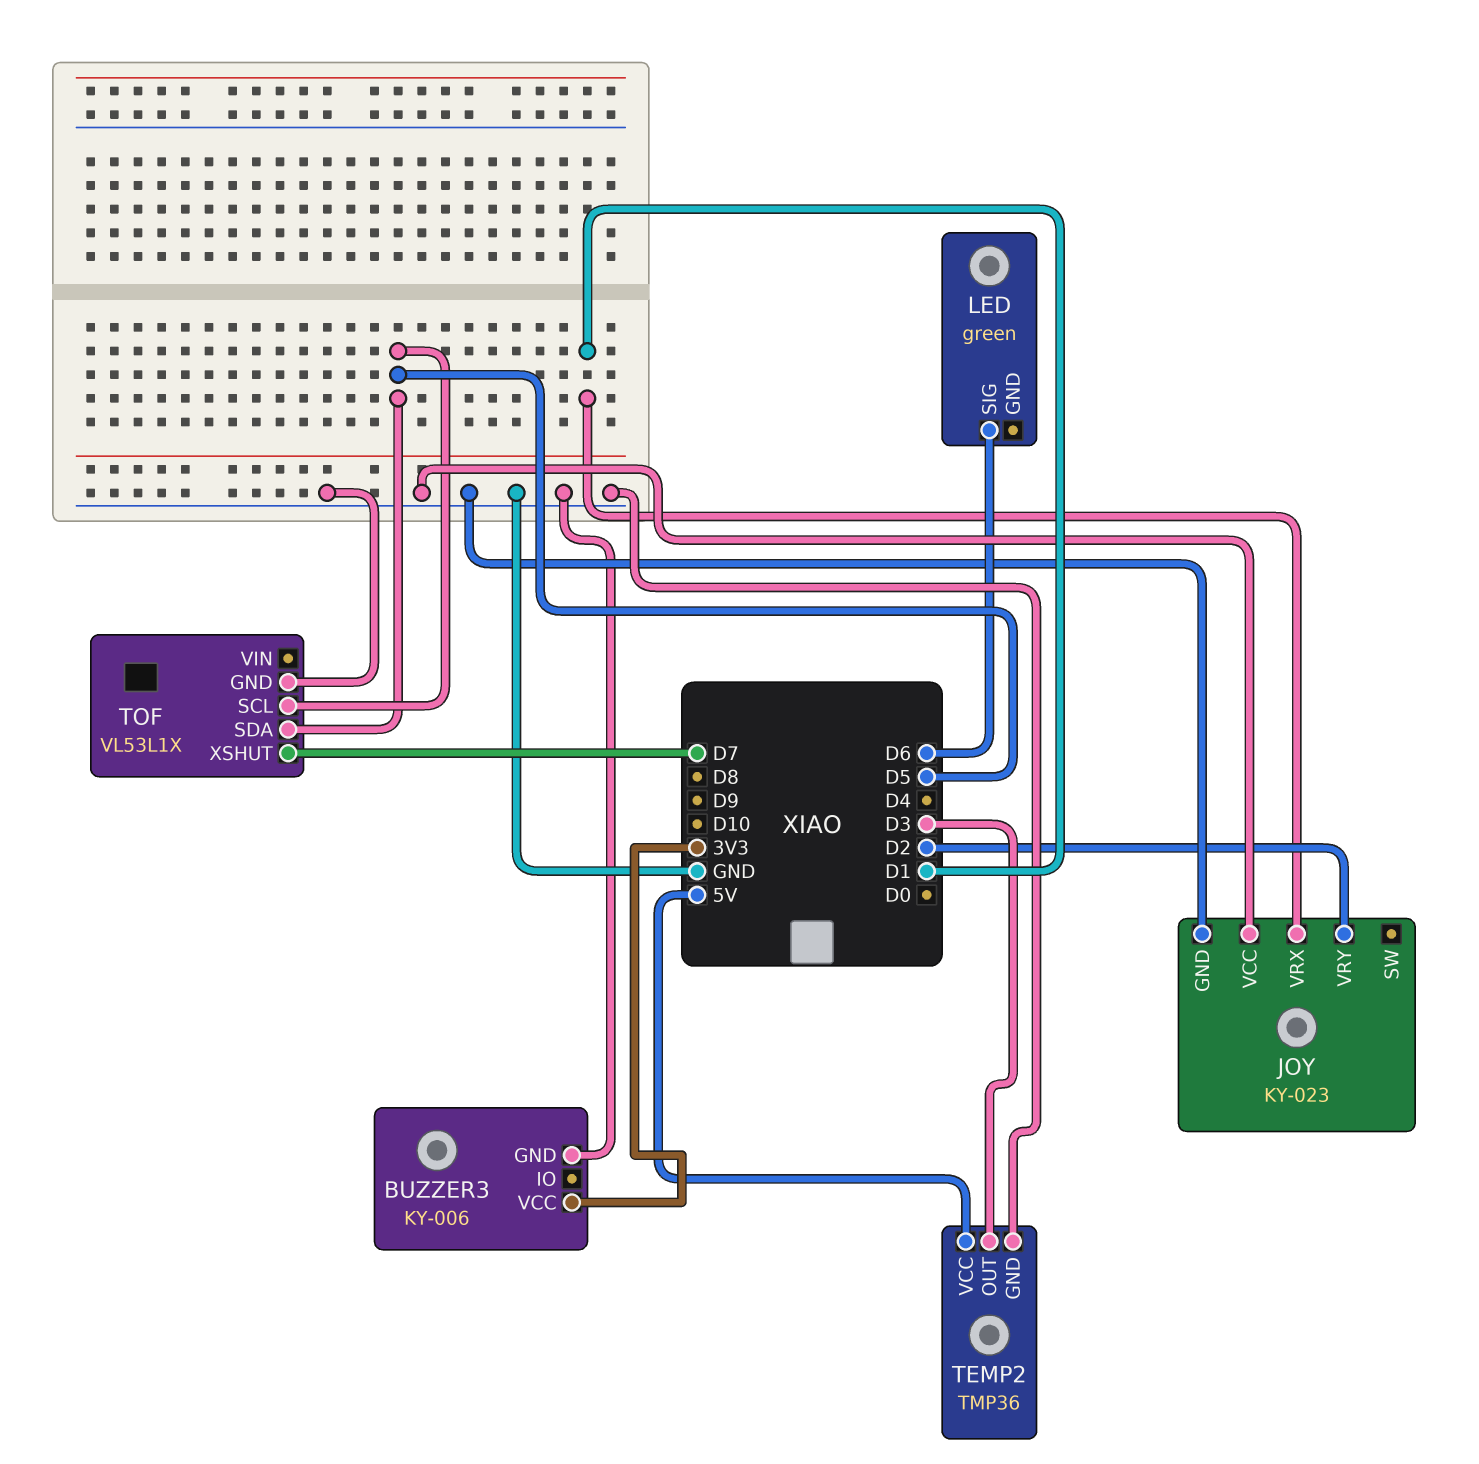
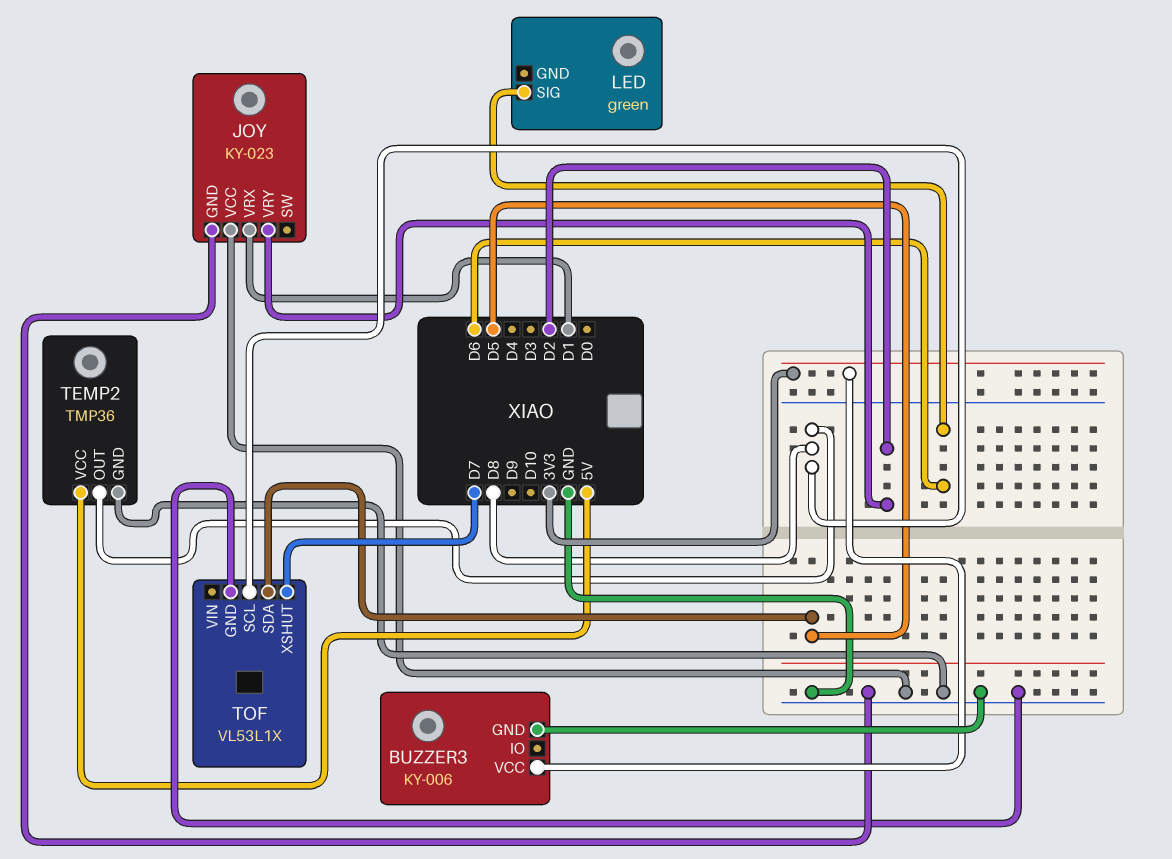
TEMP2 pin OUT: D3 -> D8
TOF pin SCL: D5 -> D8

